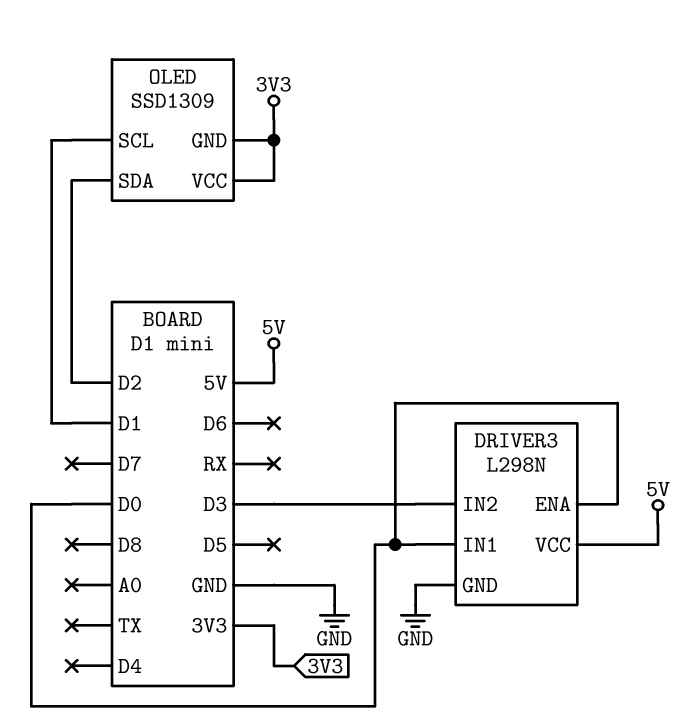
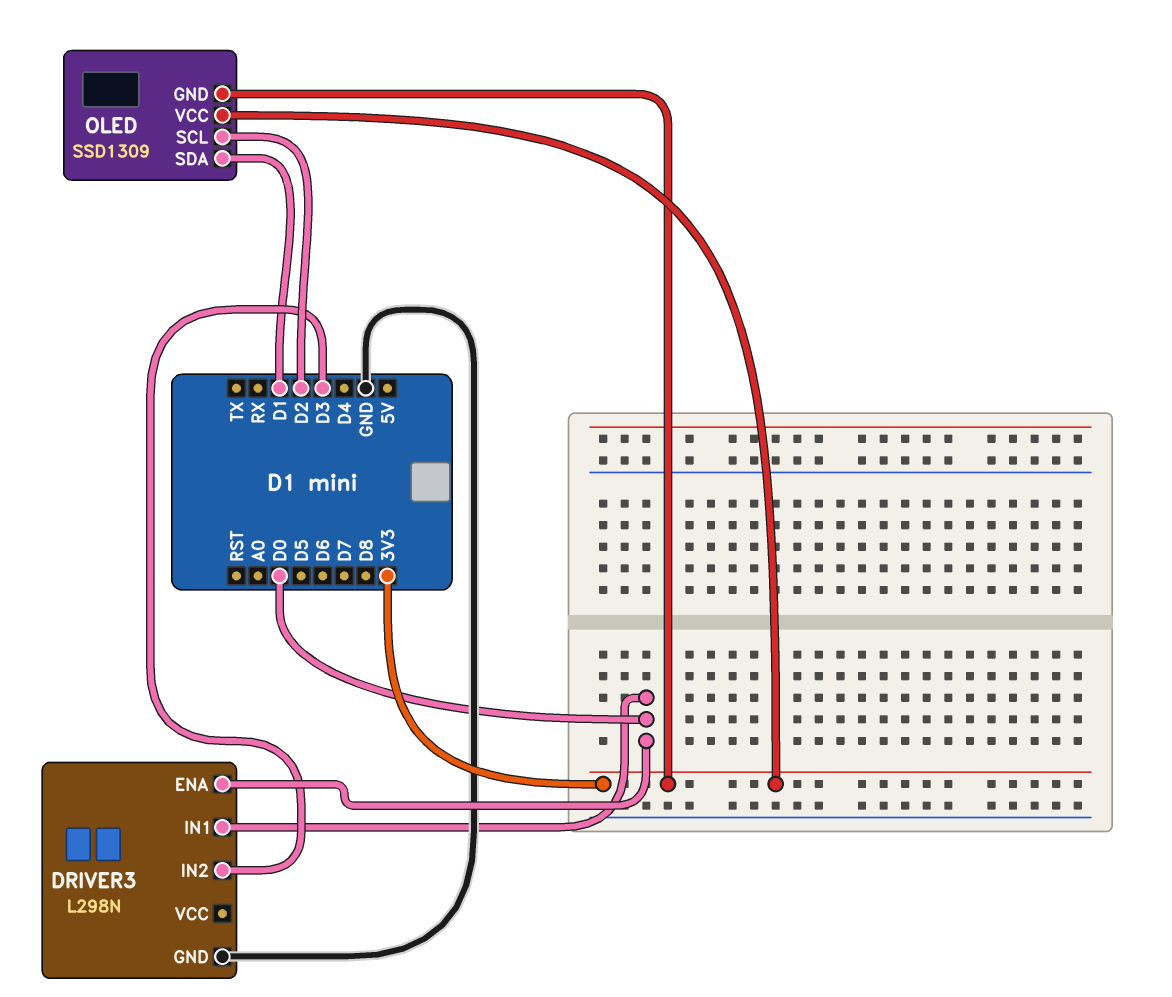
DRIVER3 pin VCC: 5V -> none
OLED pin SCL: D1 -> D2
OLED pin SDA: D2 -> D1

